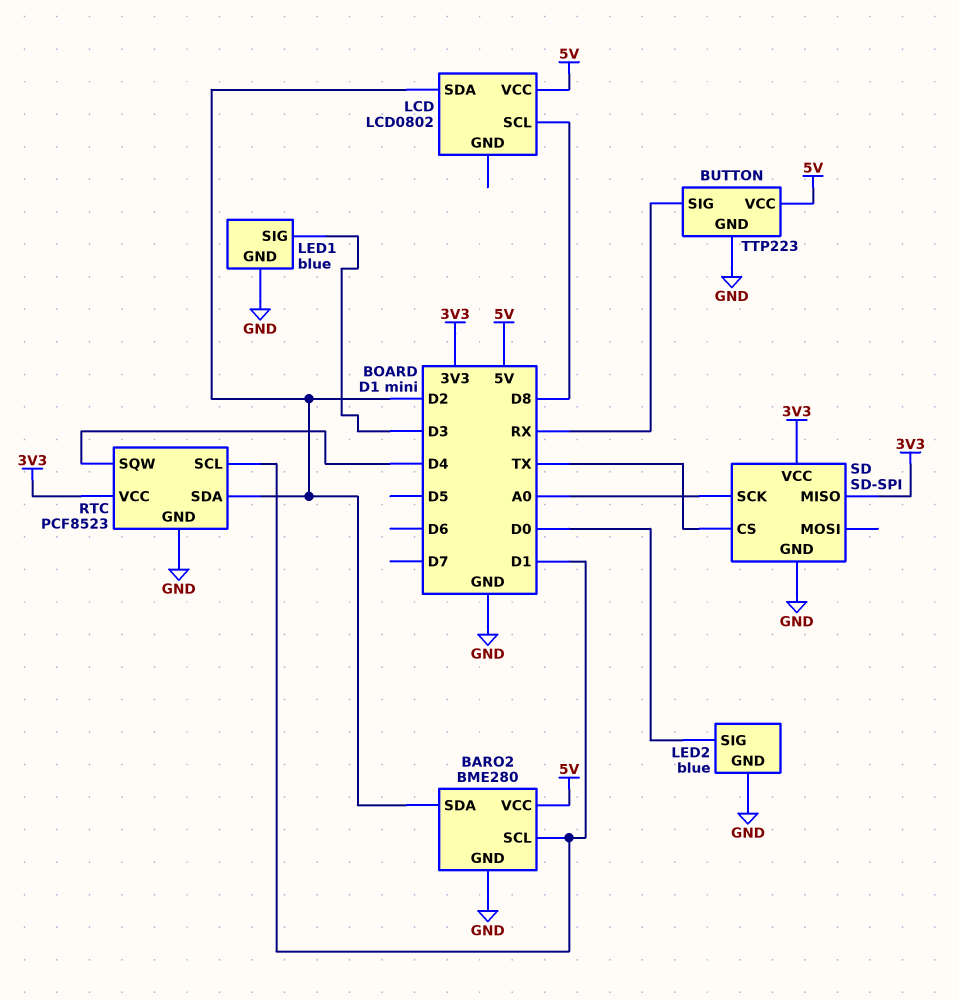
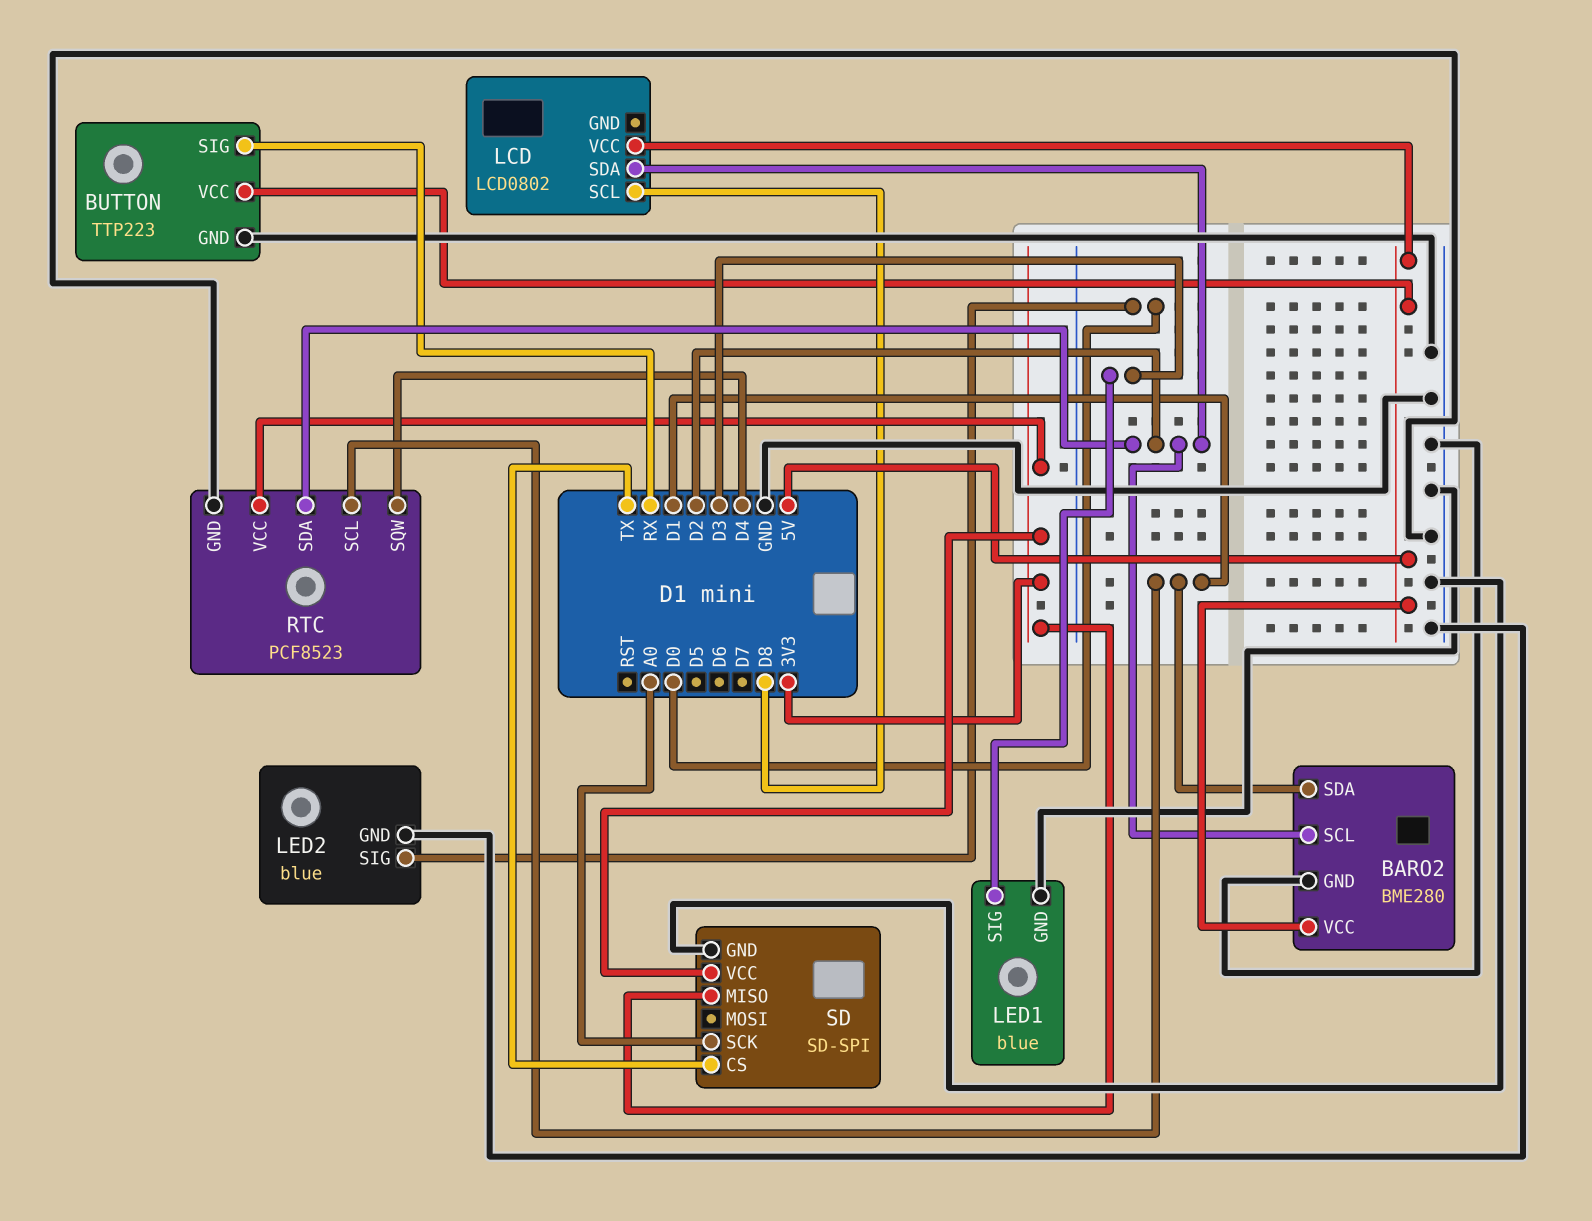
BARO2 pin SCL: D1 -> D2
BARO2 pin SDA: D2 -> D1

